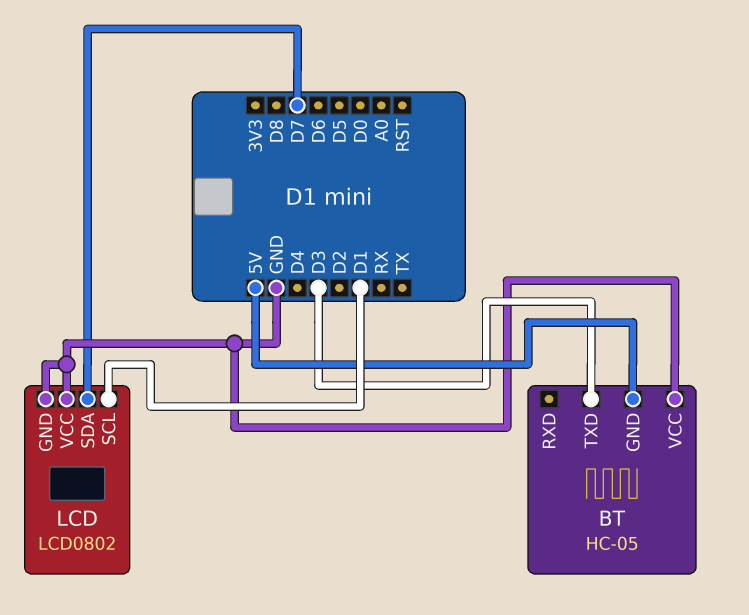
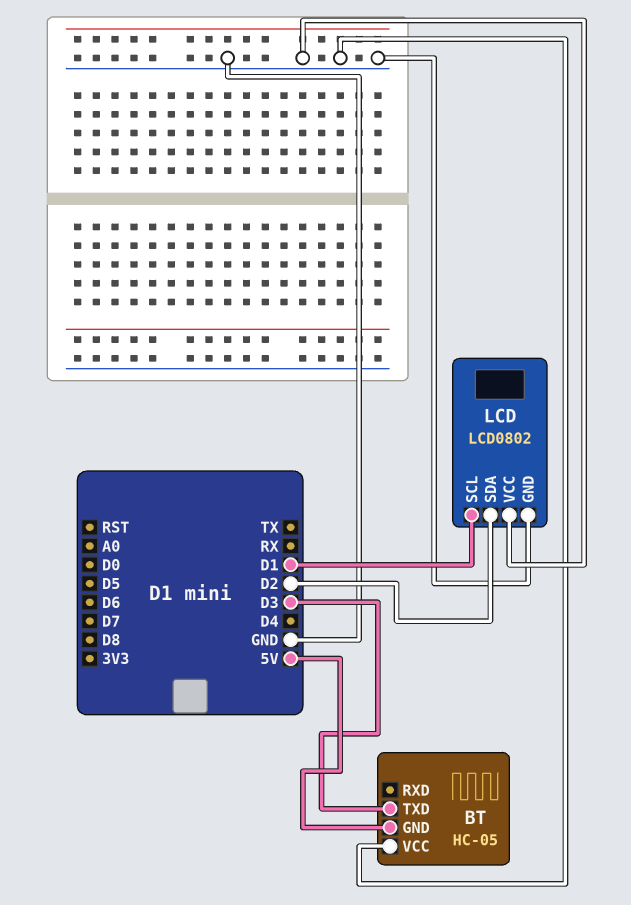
LCD pin SDA: D7 -> D2

